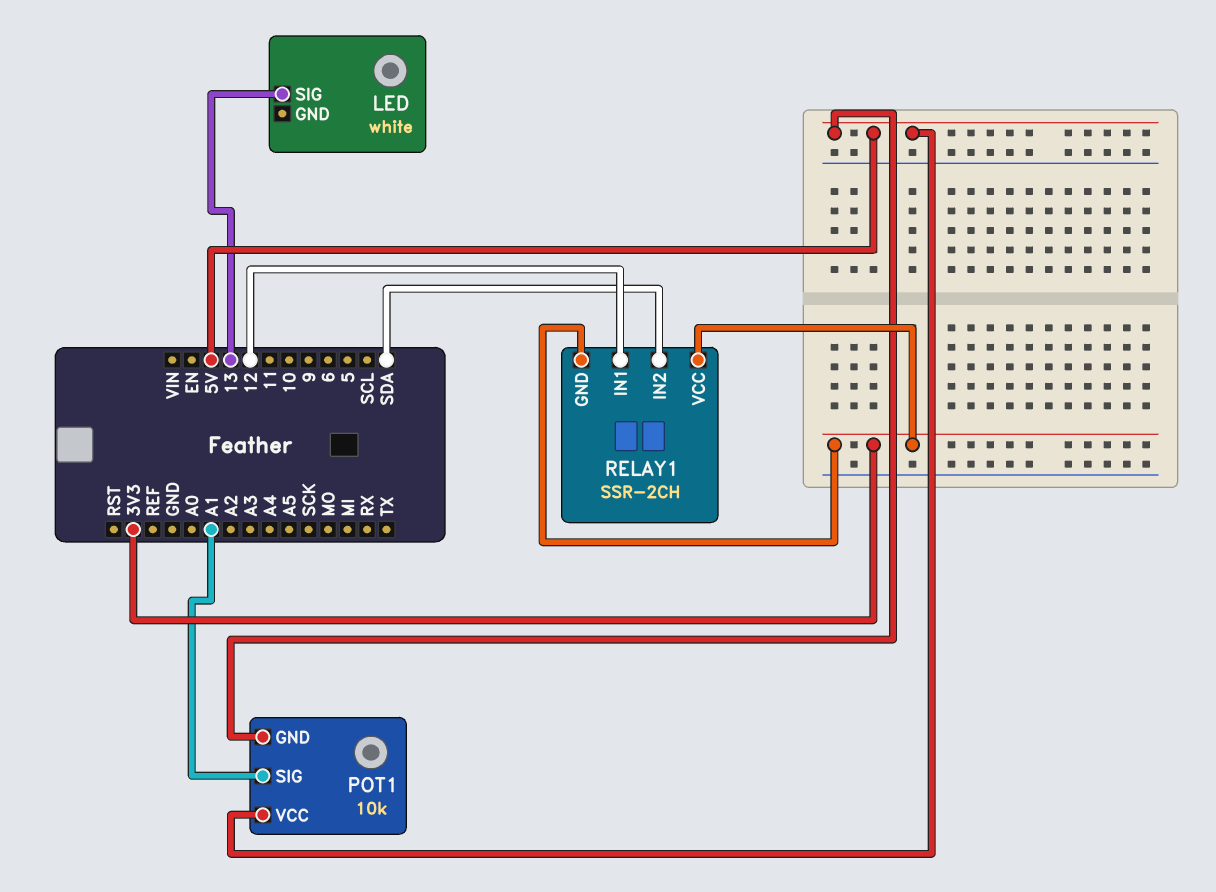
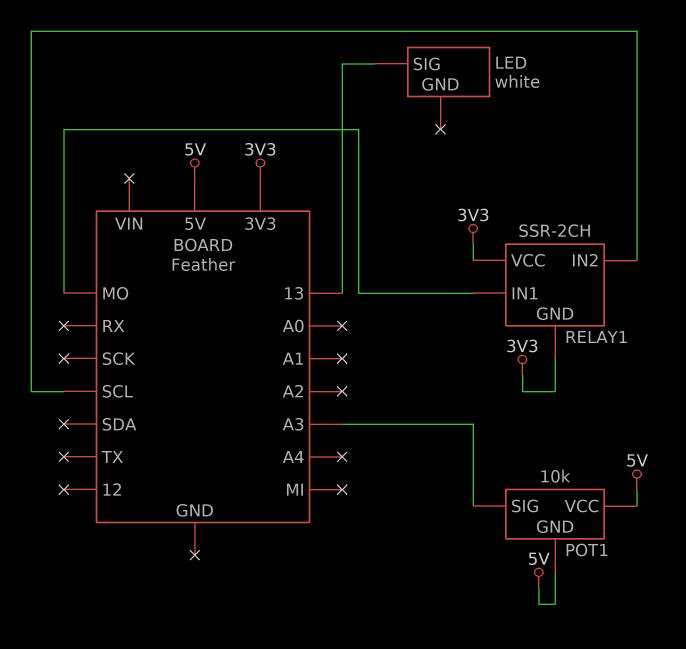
POT1 pin SIG: A1 -> A3
RELAY1 pin IN1: 12 -> MO
RELAY1 pin IN2: SDA -> SCL

